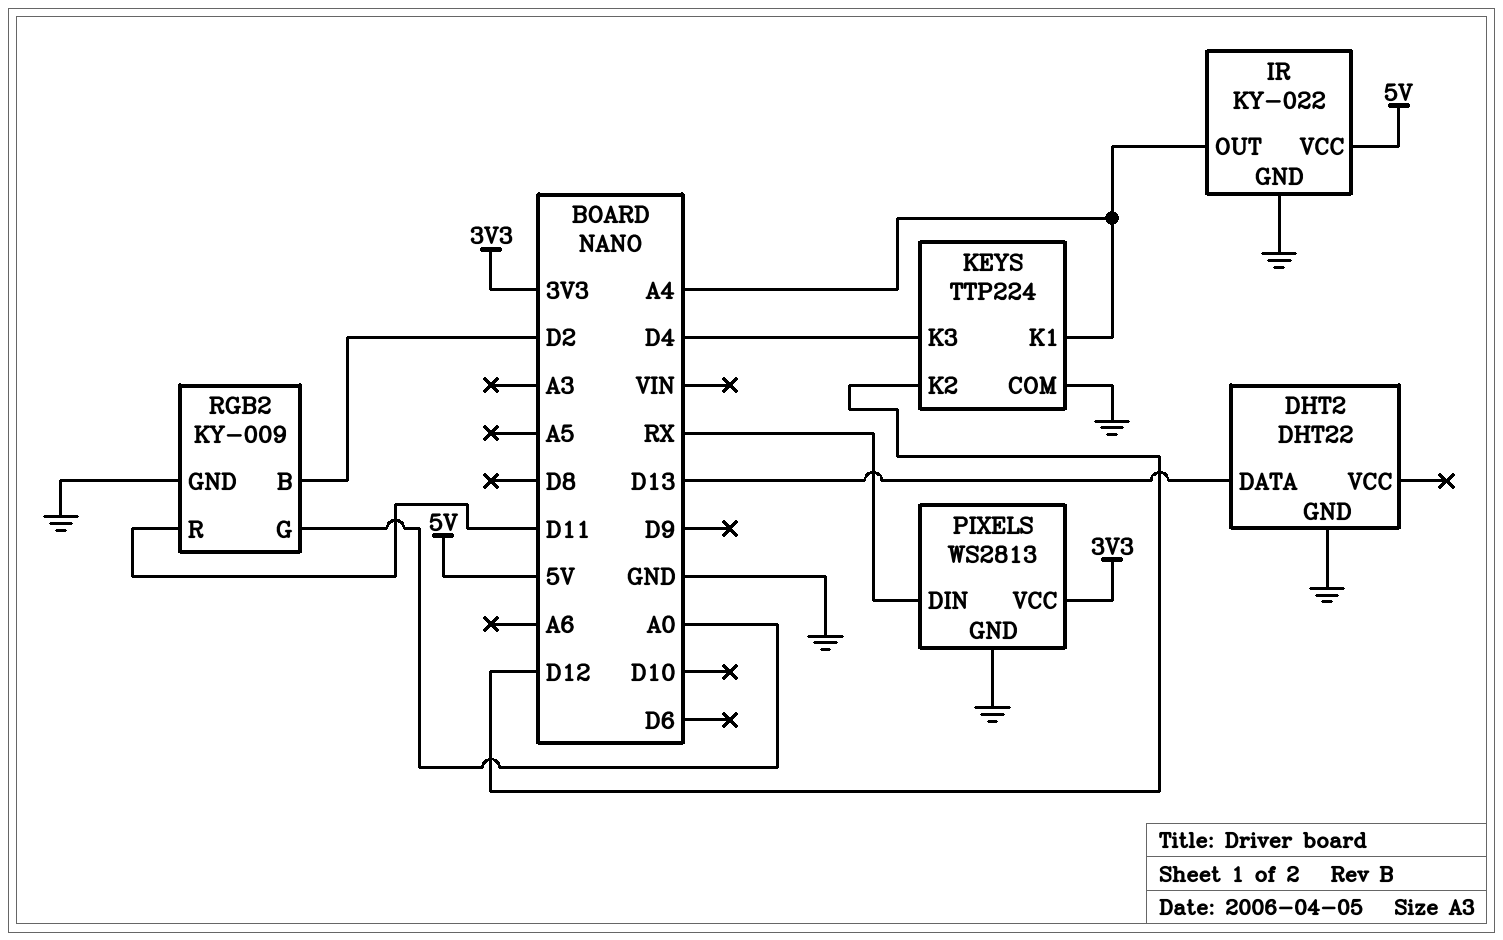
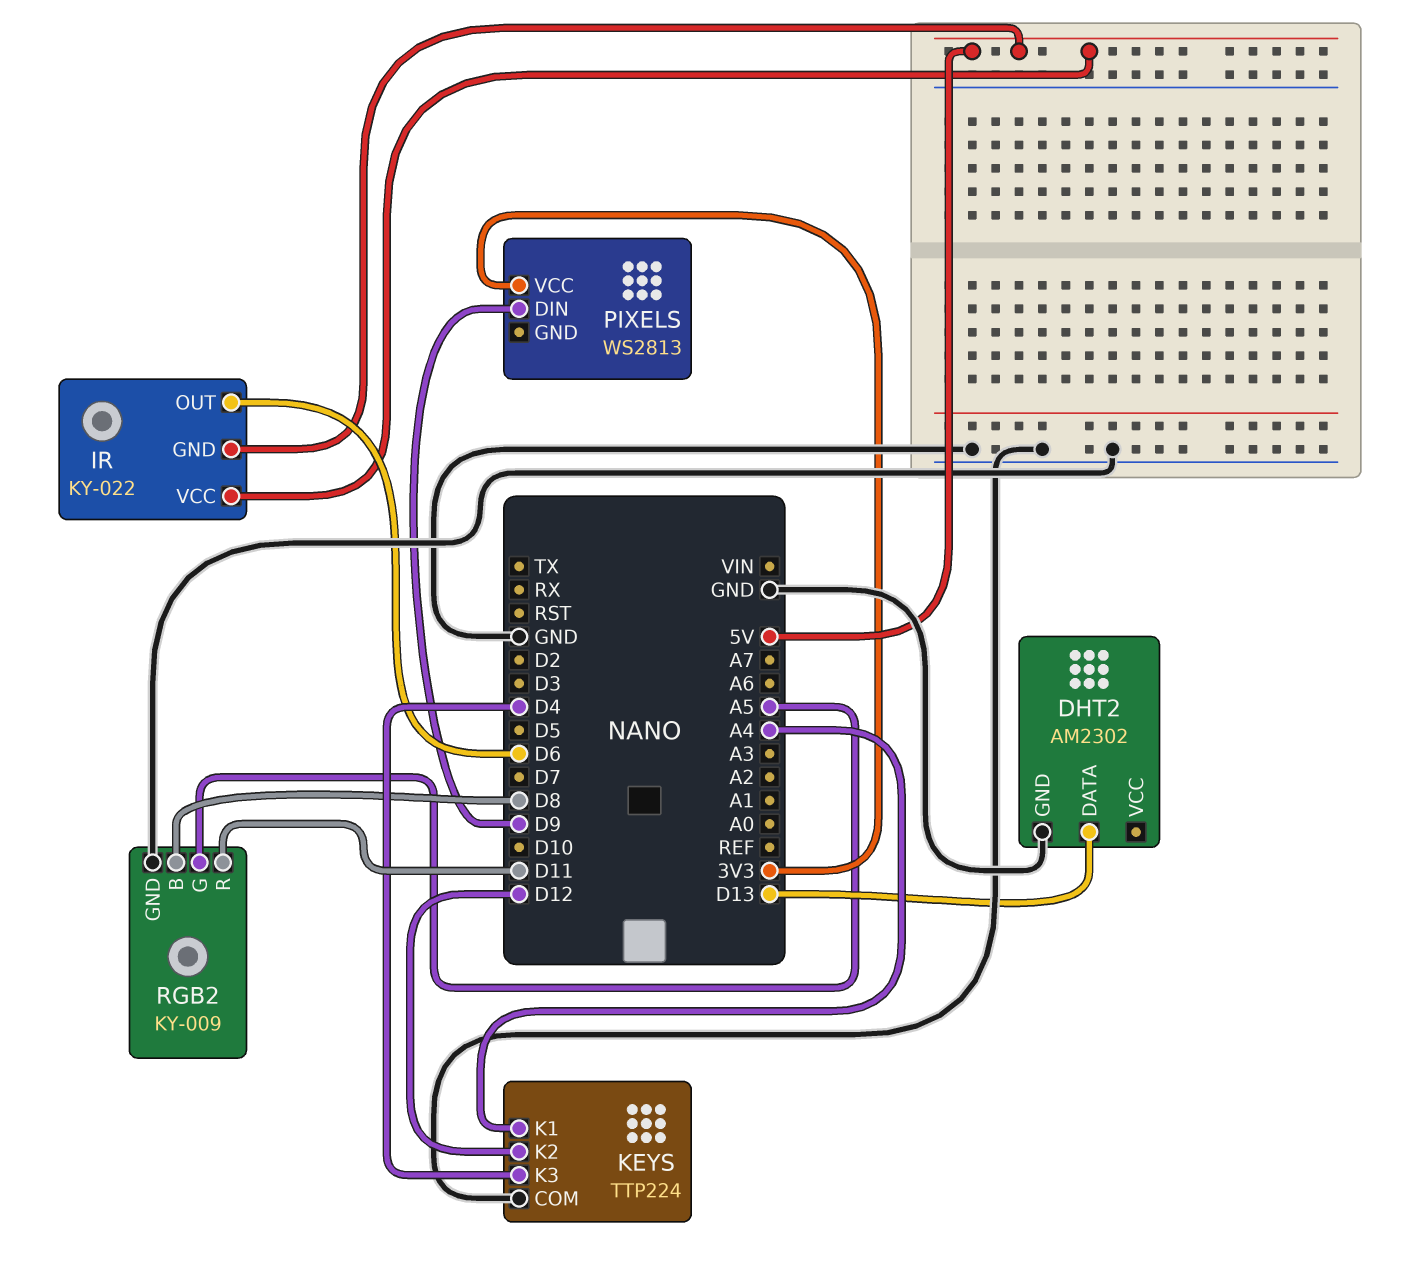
DHT2: DHT22 -> AM2302
IR pin GND: GND -> 5V
IR pin OUT: A4 -> D6
PIXELS pin DIN: RX -> D9
PIXELS pin GND: GND -> none
RGB2 pin B: D2 -> D8
RGB2 pin G: A0 -> A5

